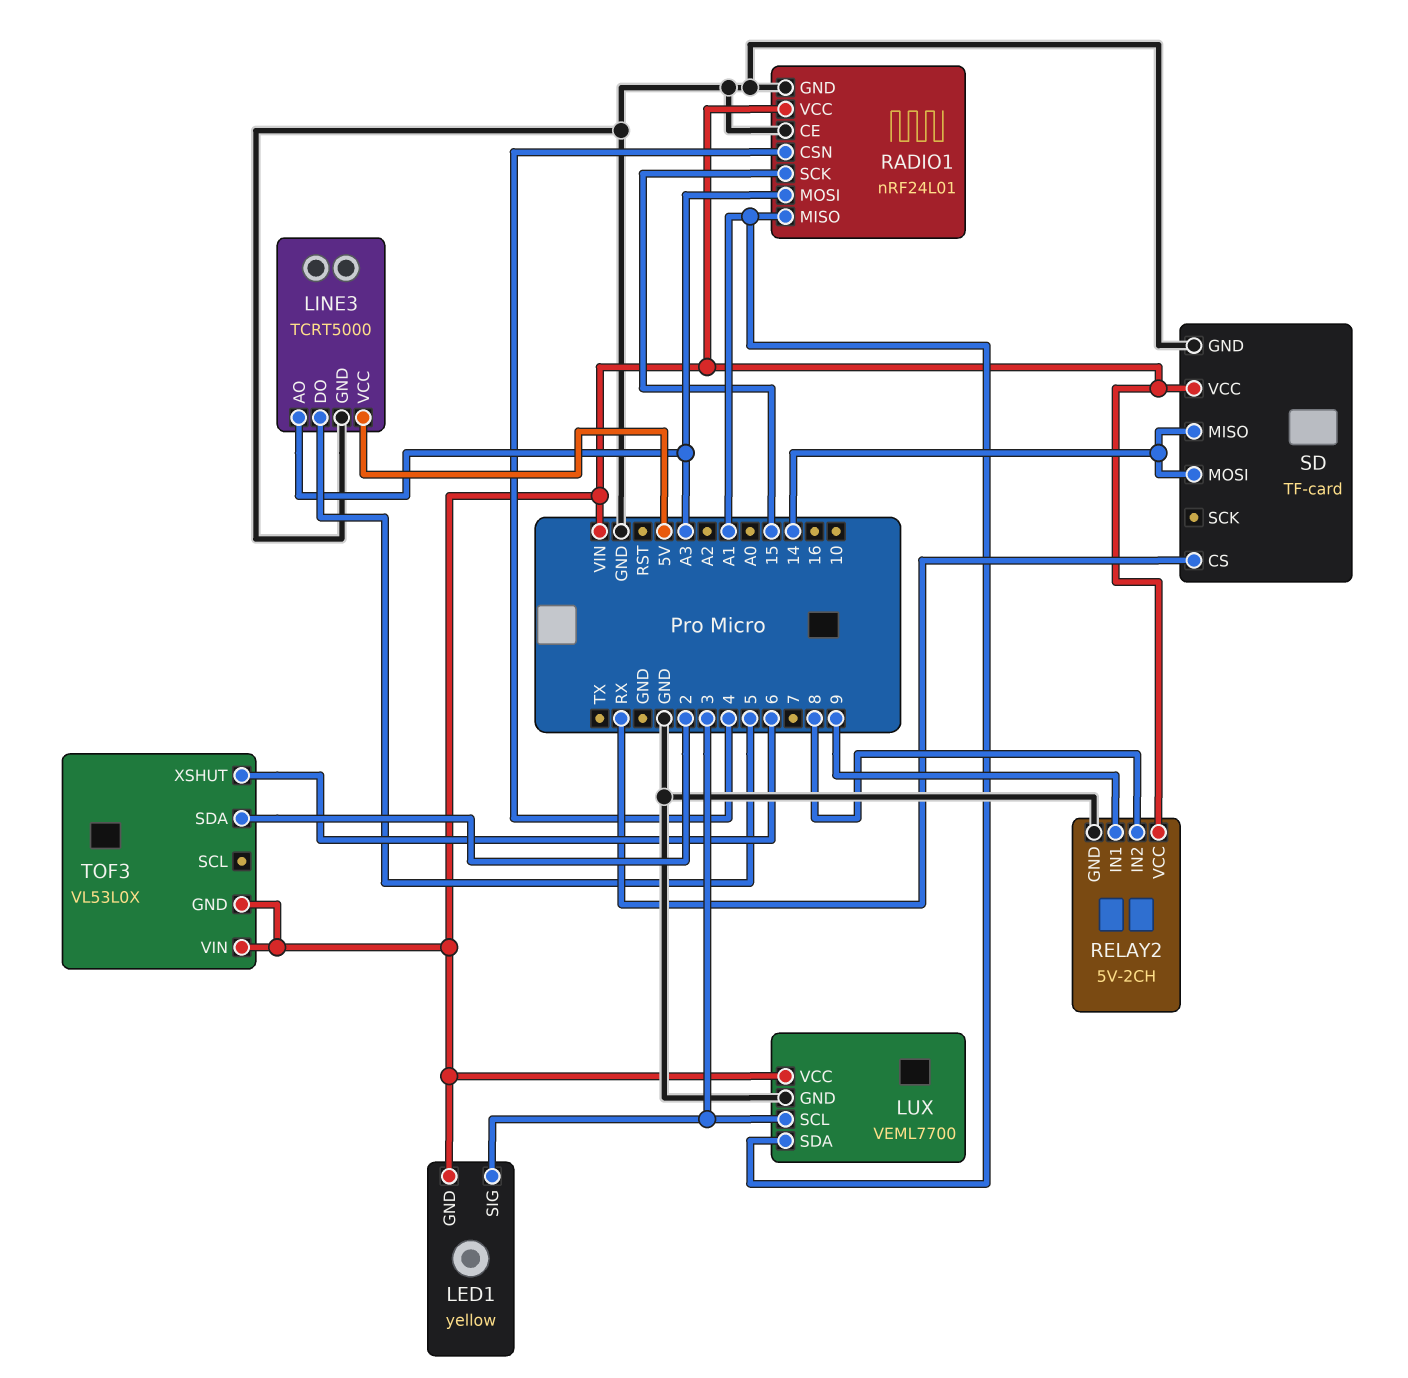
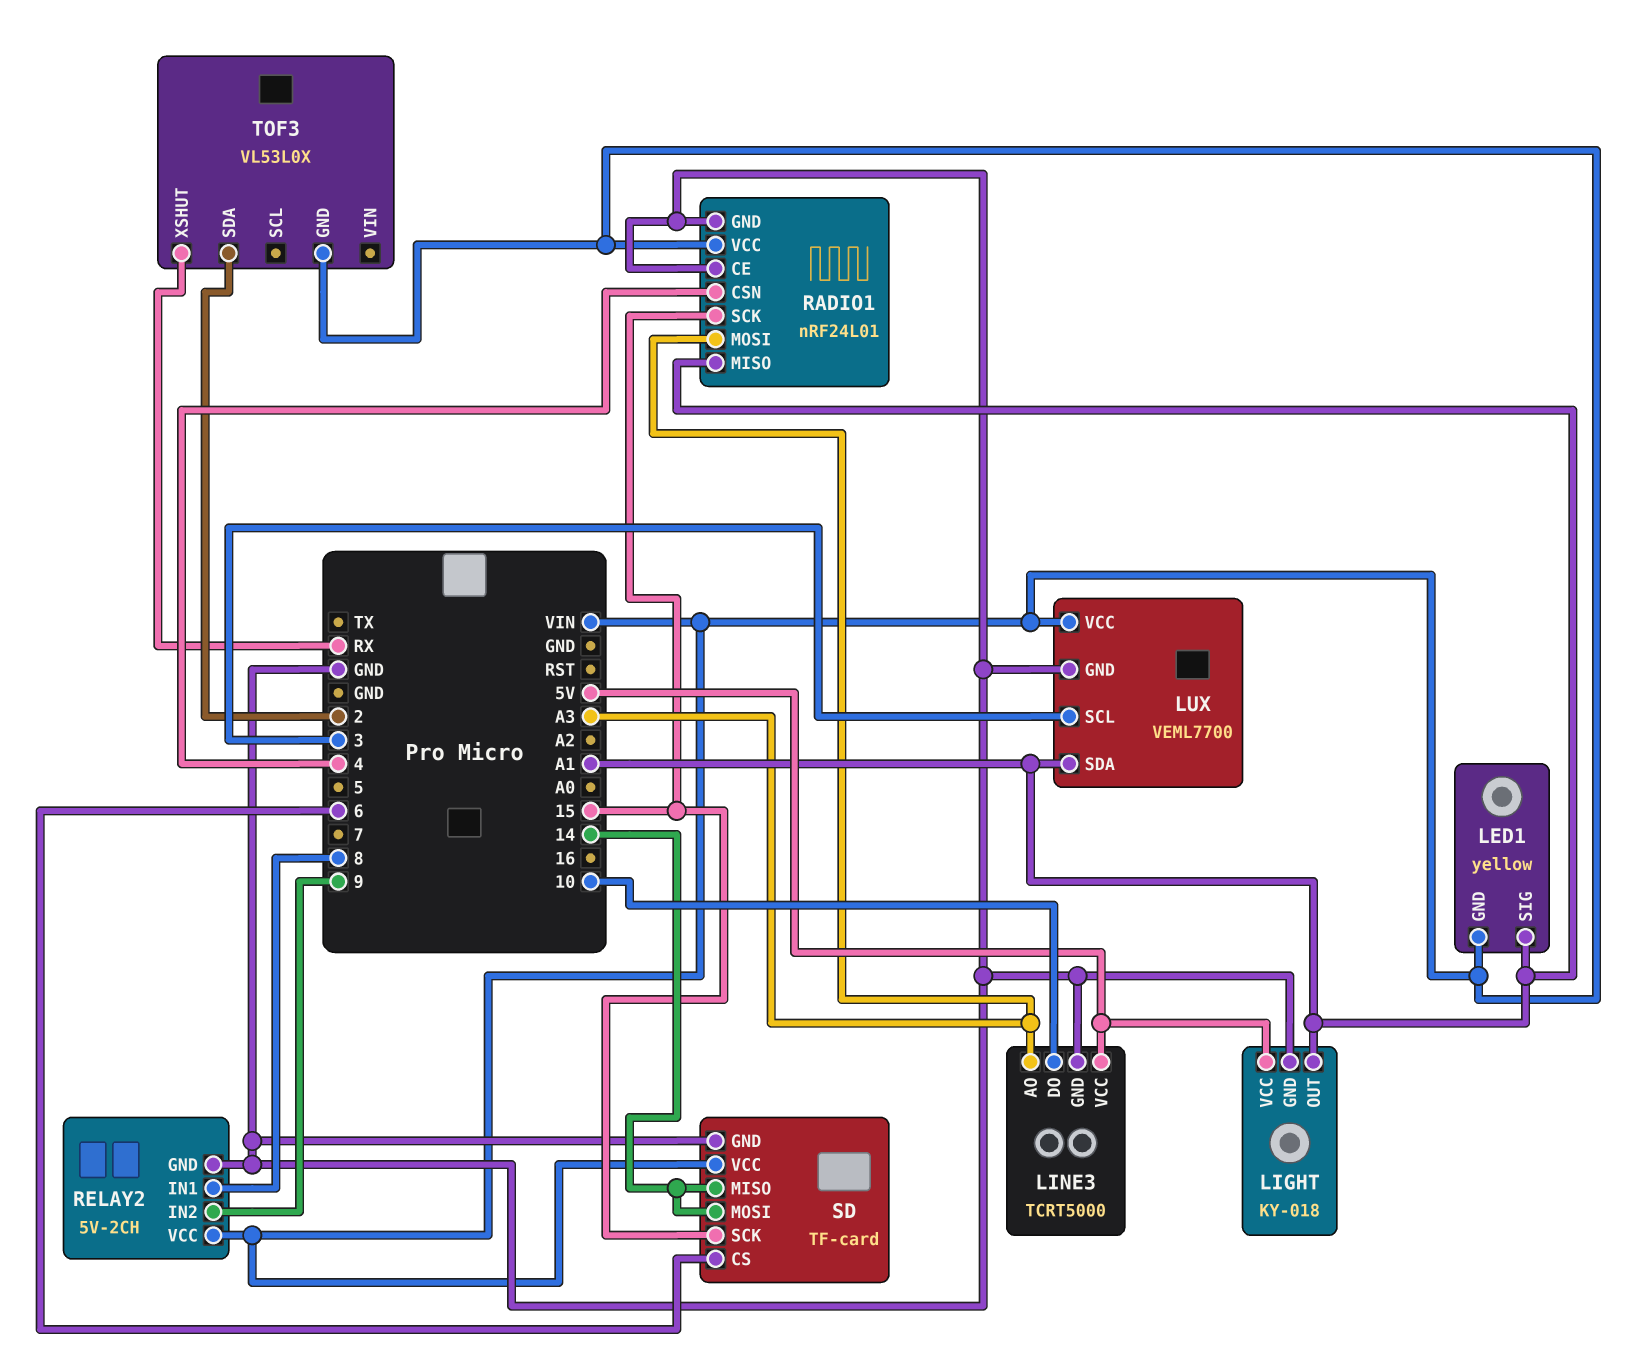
LED1 pin SIG: 3 -> A1
LIGHT: none -> KY-018
LIGHT pin GND: none -> GND
LIGHT pin OUT: none -> A1
LIGHT pin VCC: none -> 5V
LINE3 pin DO: 5 -> 10
RELAY2 pin IN1: 9 -> 8
RELAY2 pin IN2: 8 -> 9
SD pin CS: RX -> 6
SD pin SCK: none -> 15
TOF3 pin VIN: VIN -> none
TOF3 pin XSHUT: 6 -> RX

